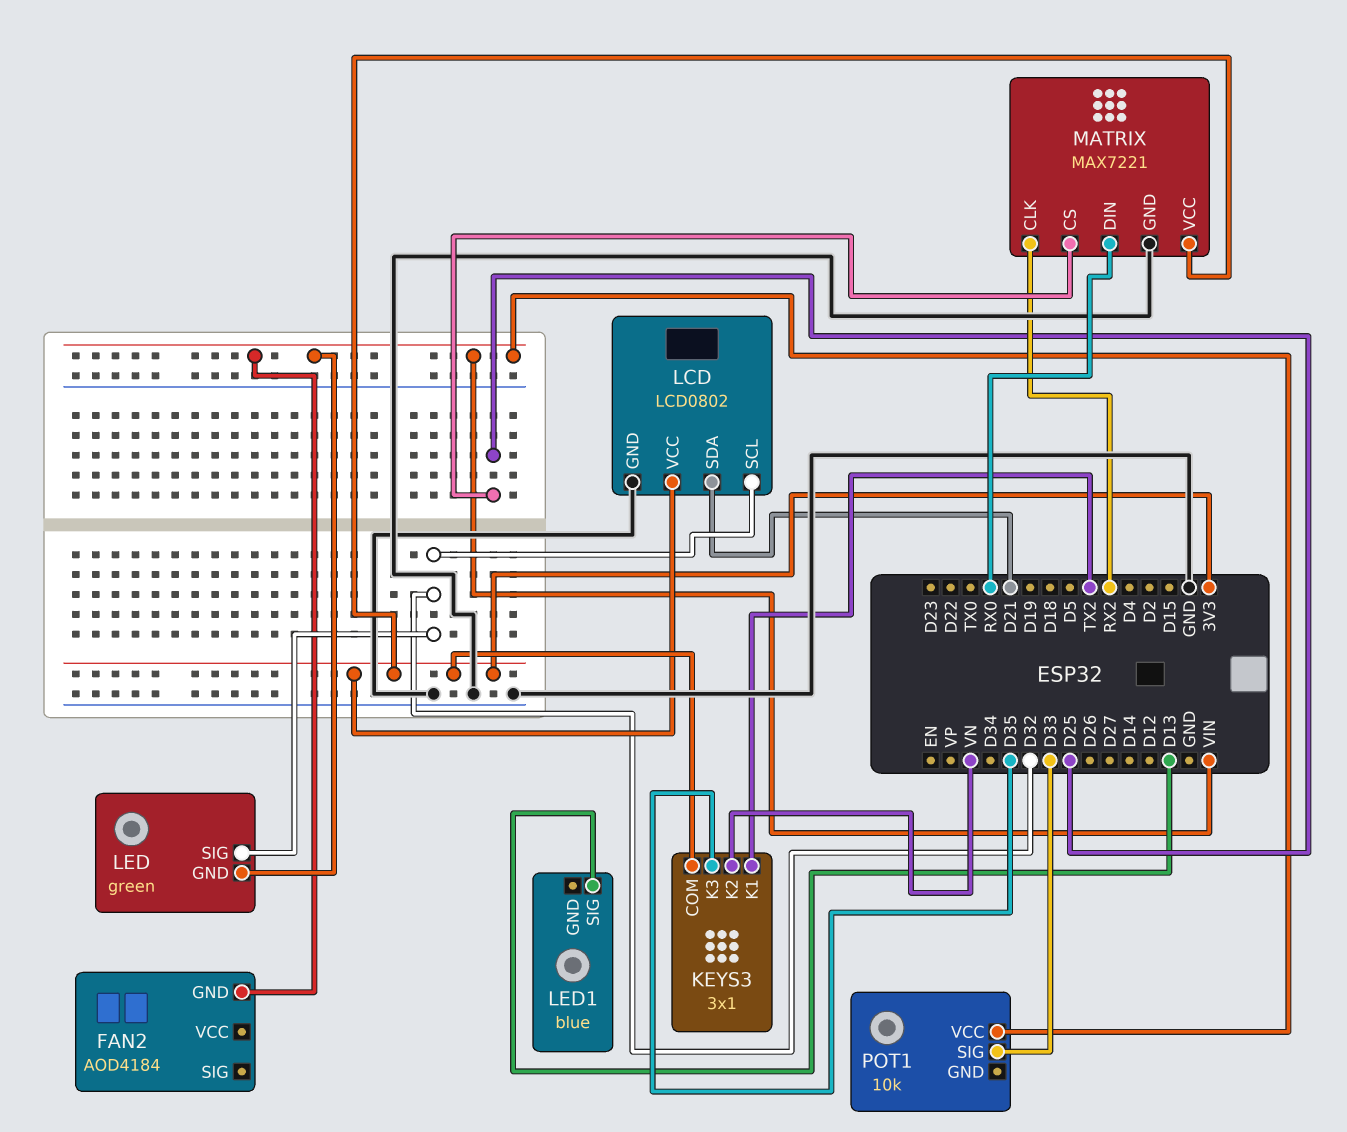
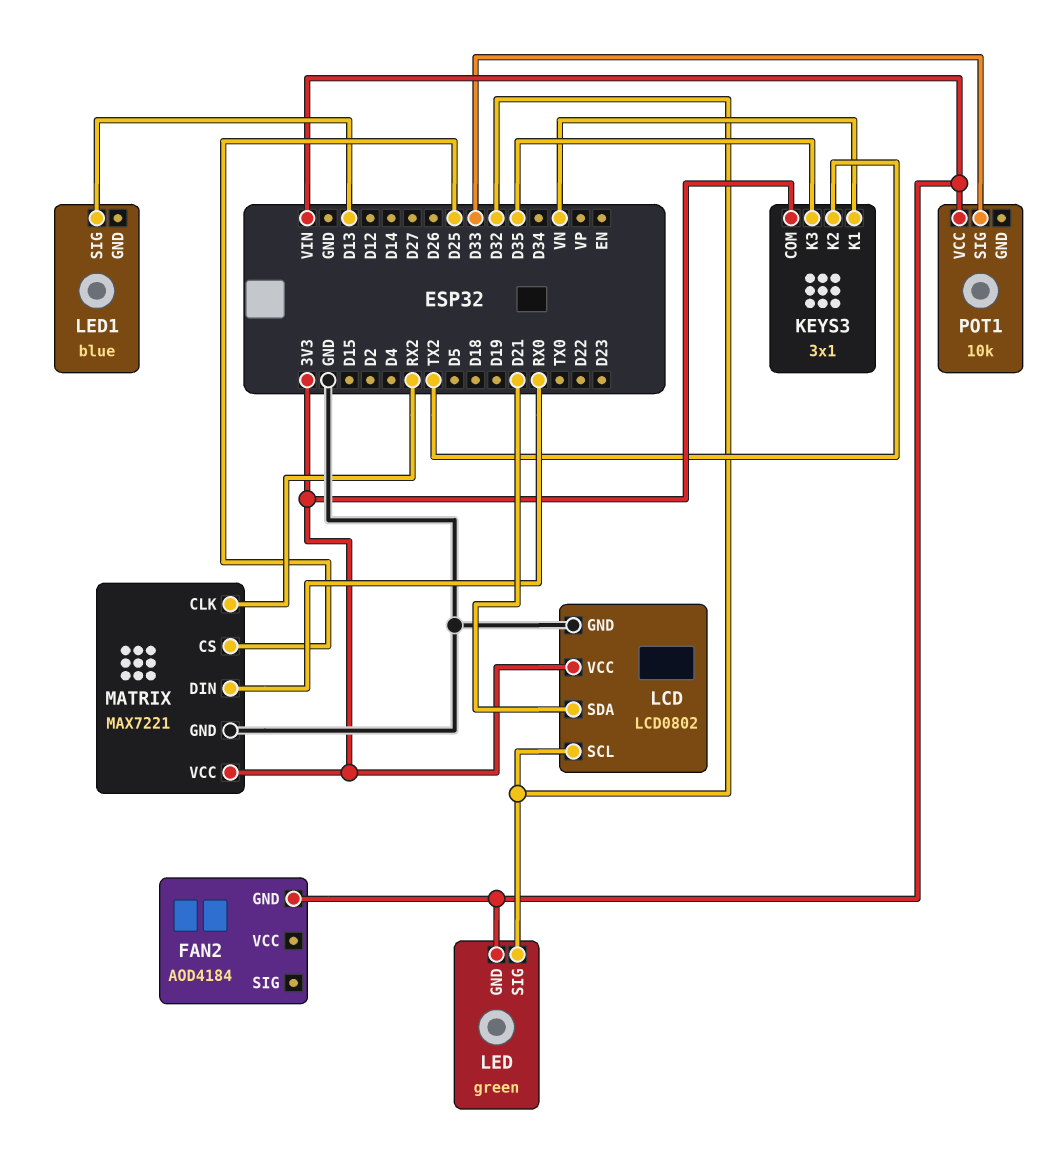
KEYS3 pin K1: TX2 -> VN
KEYS3 pin K2: VN -> TX2

